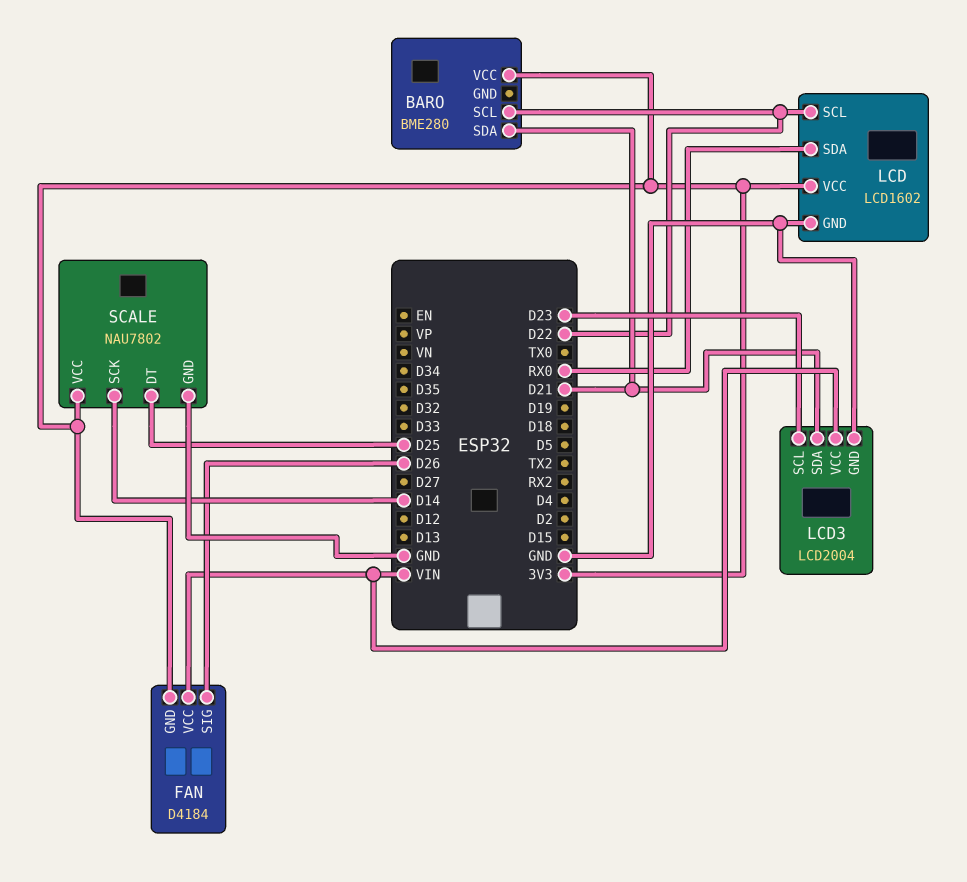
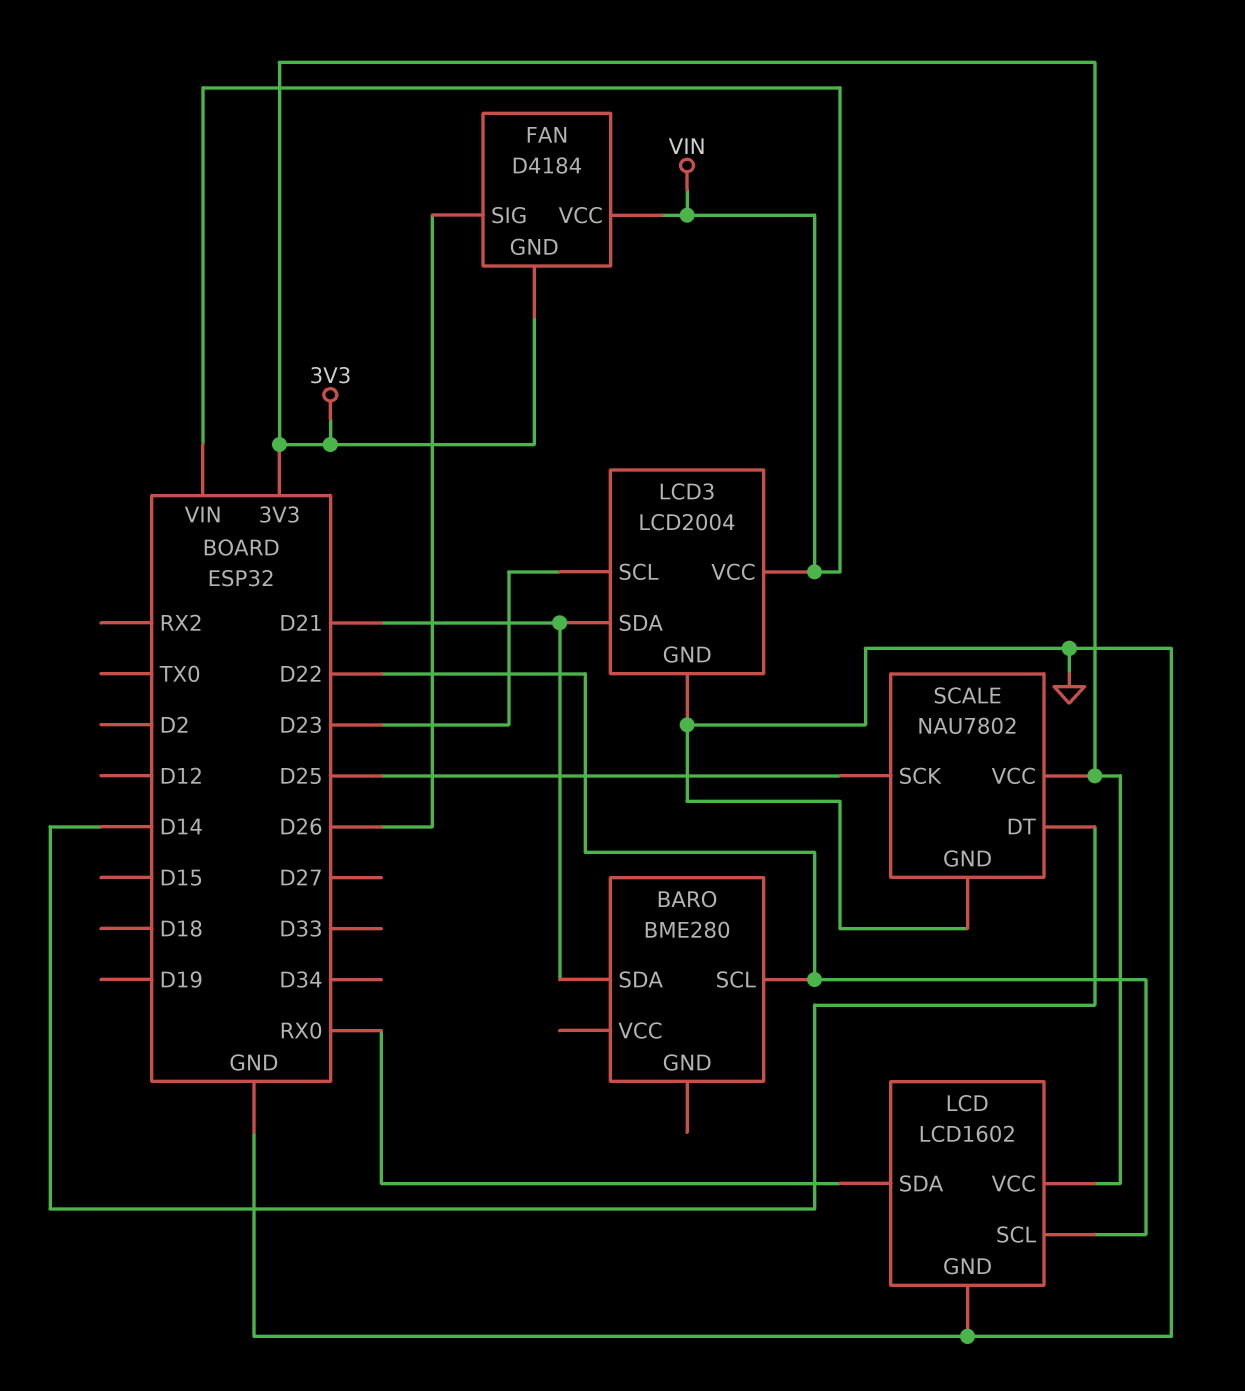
BARO pin VCC: 3V3 -> none
SCALE pin DT: D25 -> D14
SCALE pin SCK: D14 -> D25

